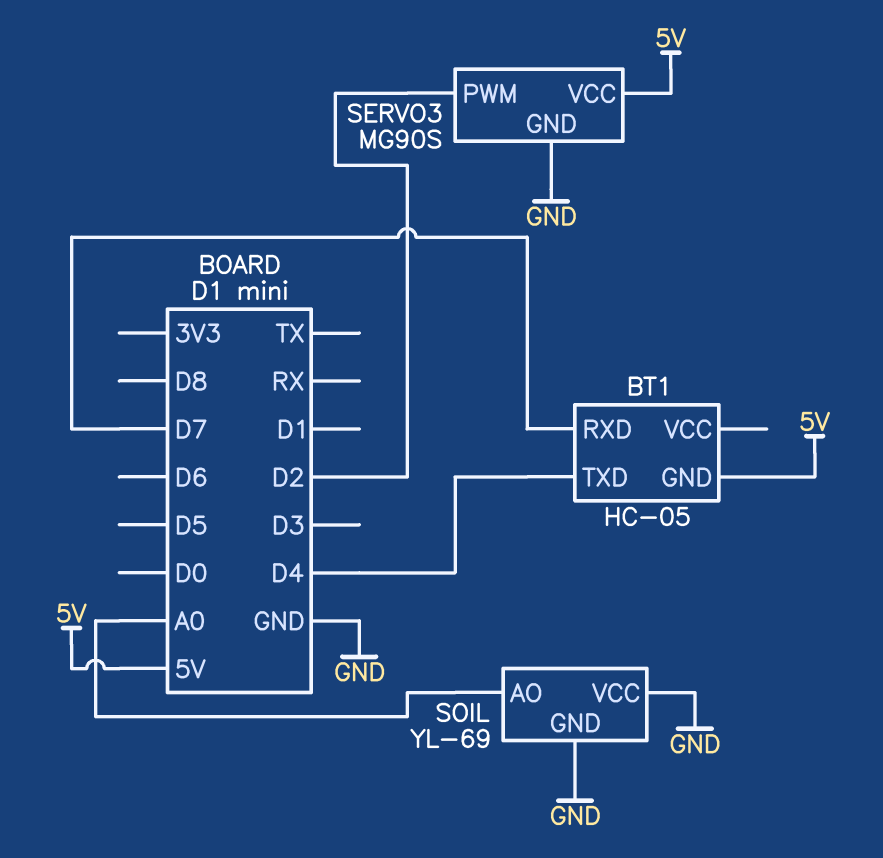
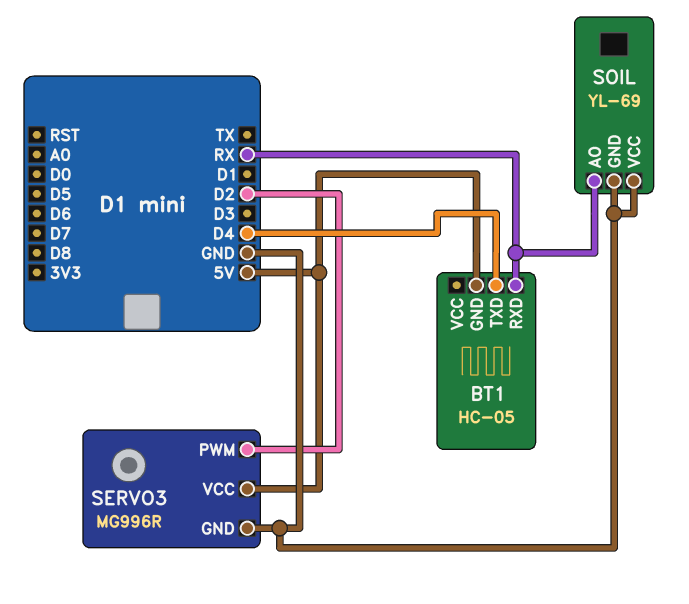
BT1 pin RXD: D7 -> RX
SERVO3: MG90S -> MG996R
SOIL pin AO: A0 -> RX

